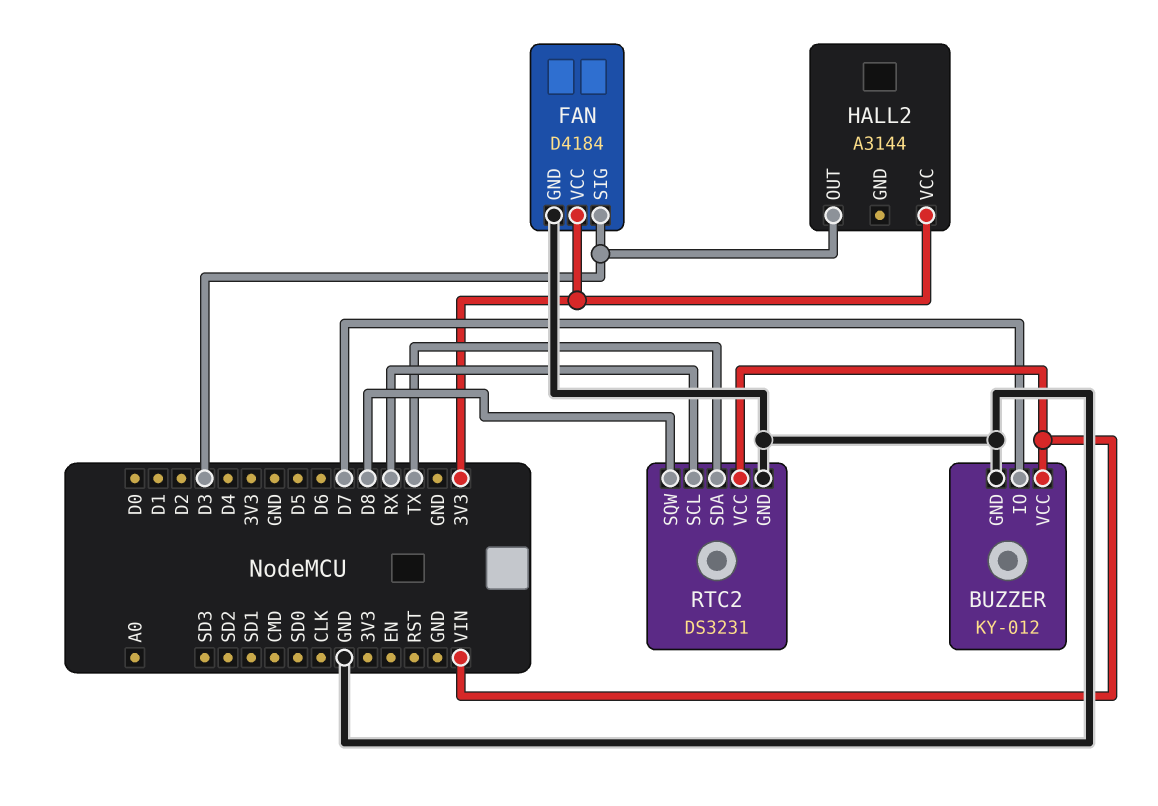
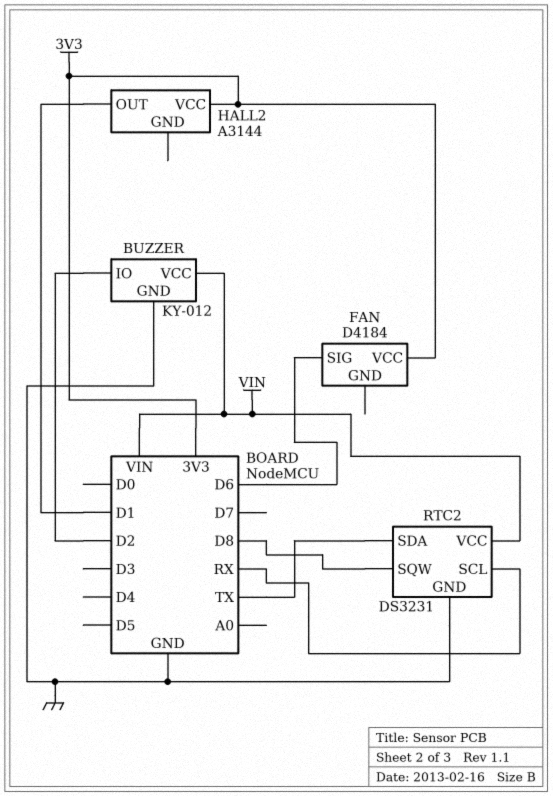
BUZZER pin IO: D7 -> D2
FAN pin GND: GND -> none
FAN pin SIG: D3 -> D6
HALL2 pin OUT: D3 -> D1

